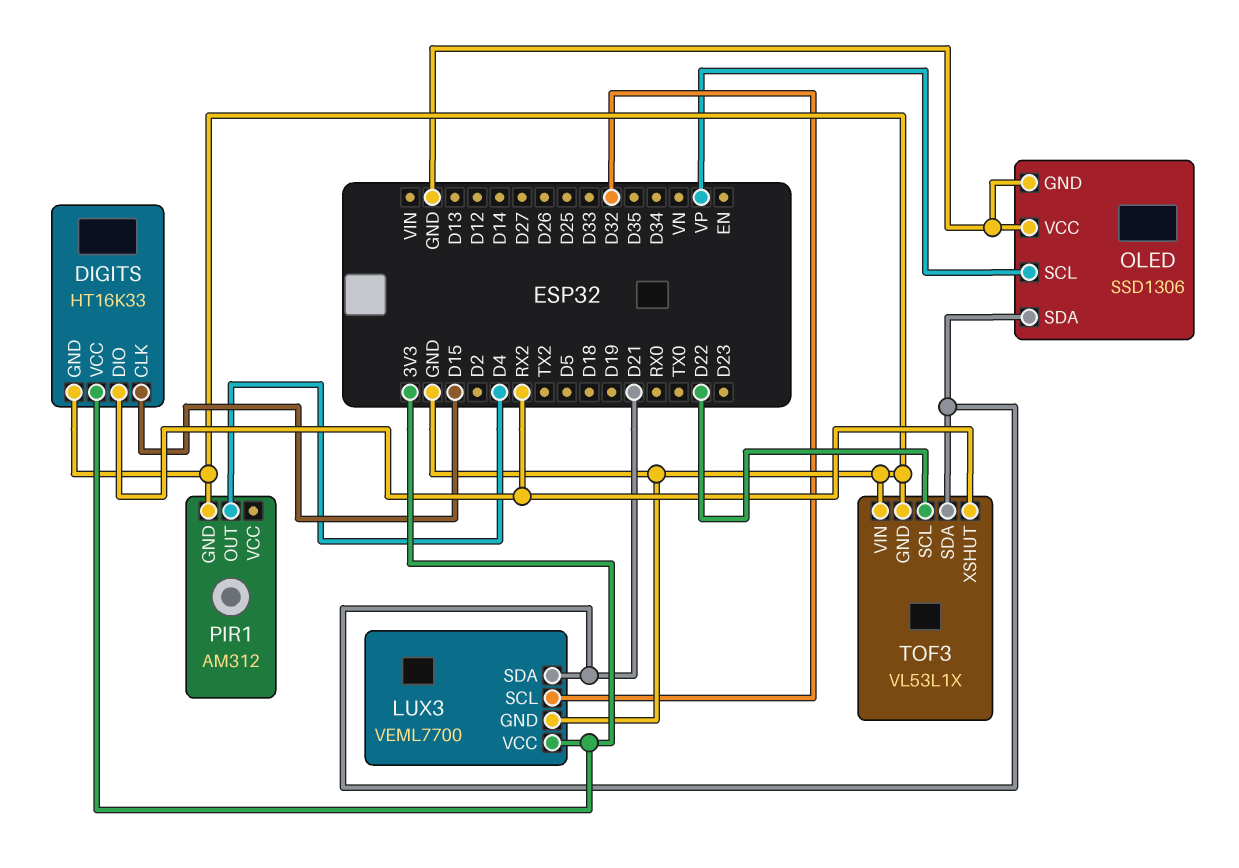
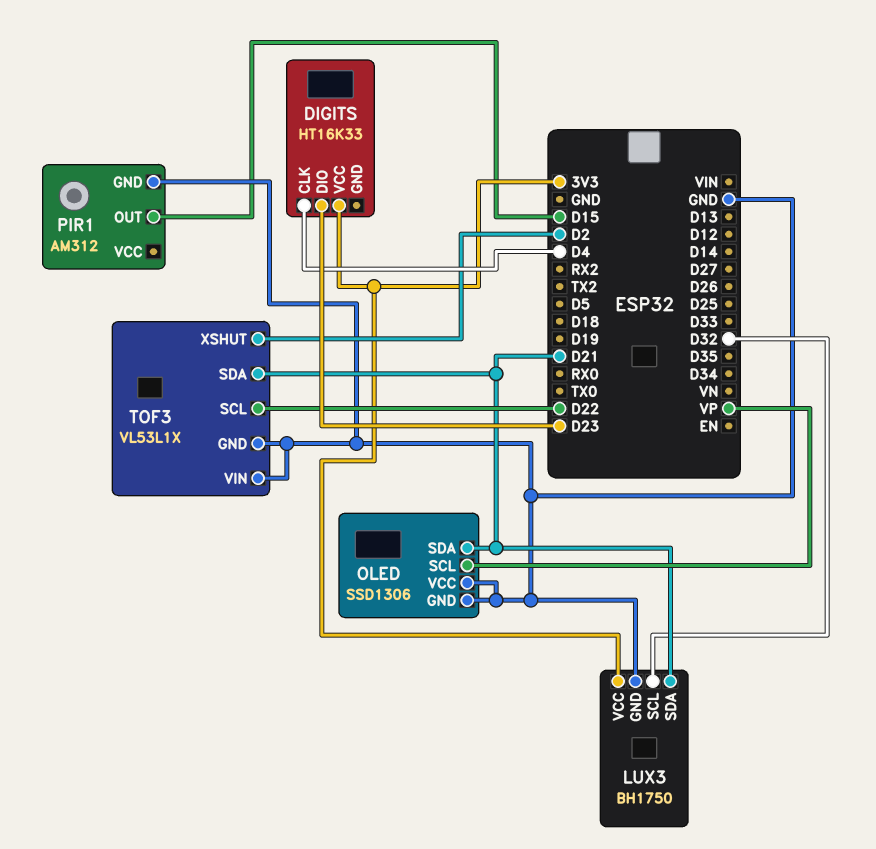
DIGITS pin CLK: D15 -> D4
DIGITS pin DIO: RX2 -> D23
DIGITS pin GND: GND -> none
LUX3: VEML7700 -> BH1750
PIR1 pin OUT: D4 -> D15
TOF3 pin XSHUT: RX2 -> D2

